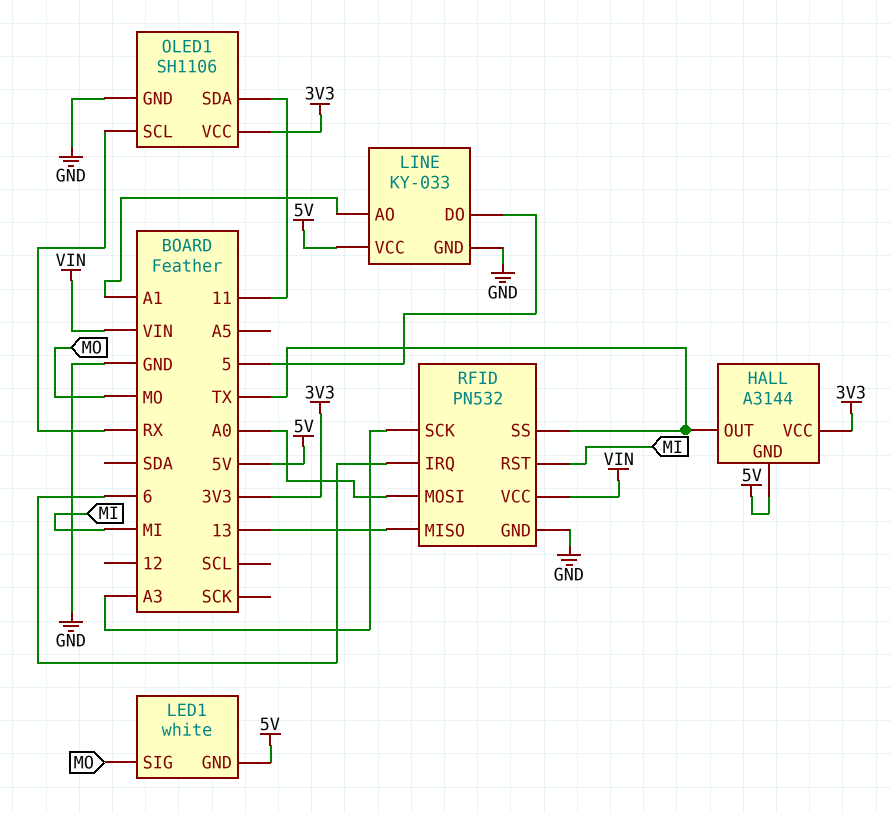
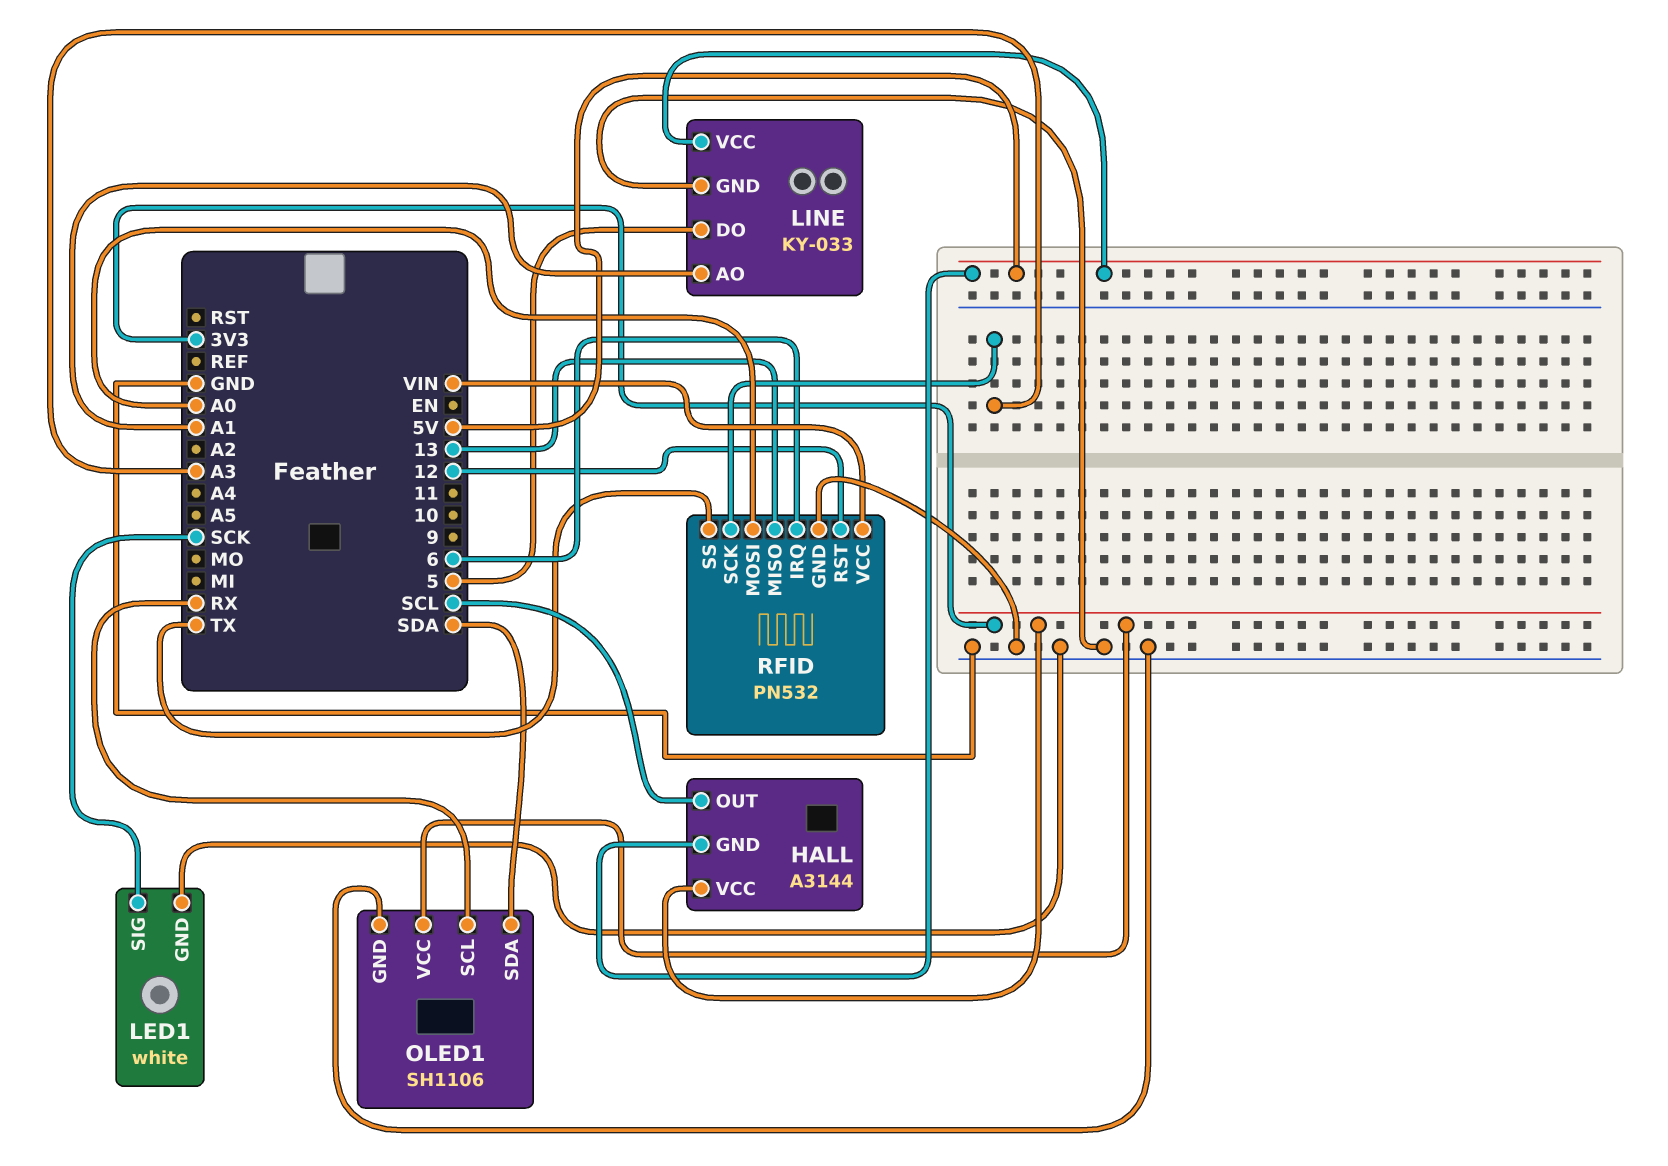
HALL pin OUT: TX -> SCL
LED1 pin GND: 5V -> GND
LED1 pin SIG: MO -> SCK
OLED1 pin SDA: 11 -> SDA
RFID pin RST: MI -> 12

